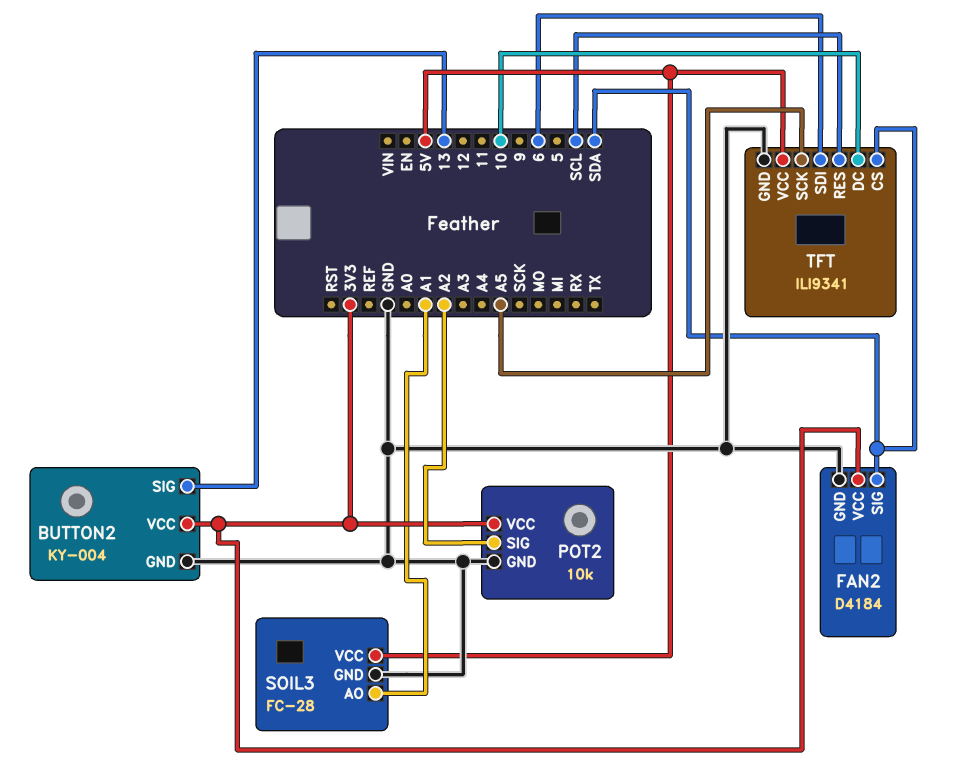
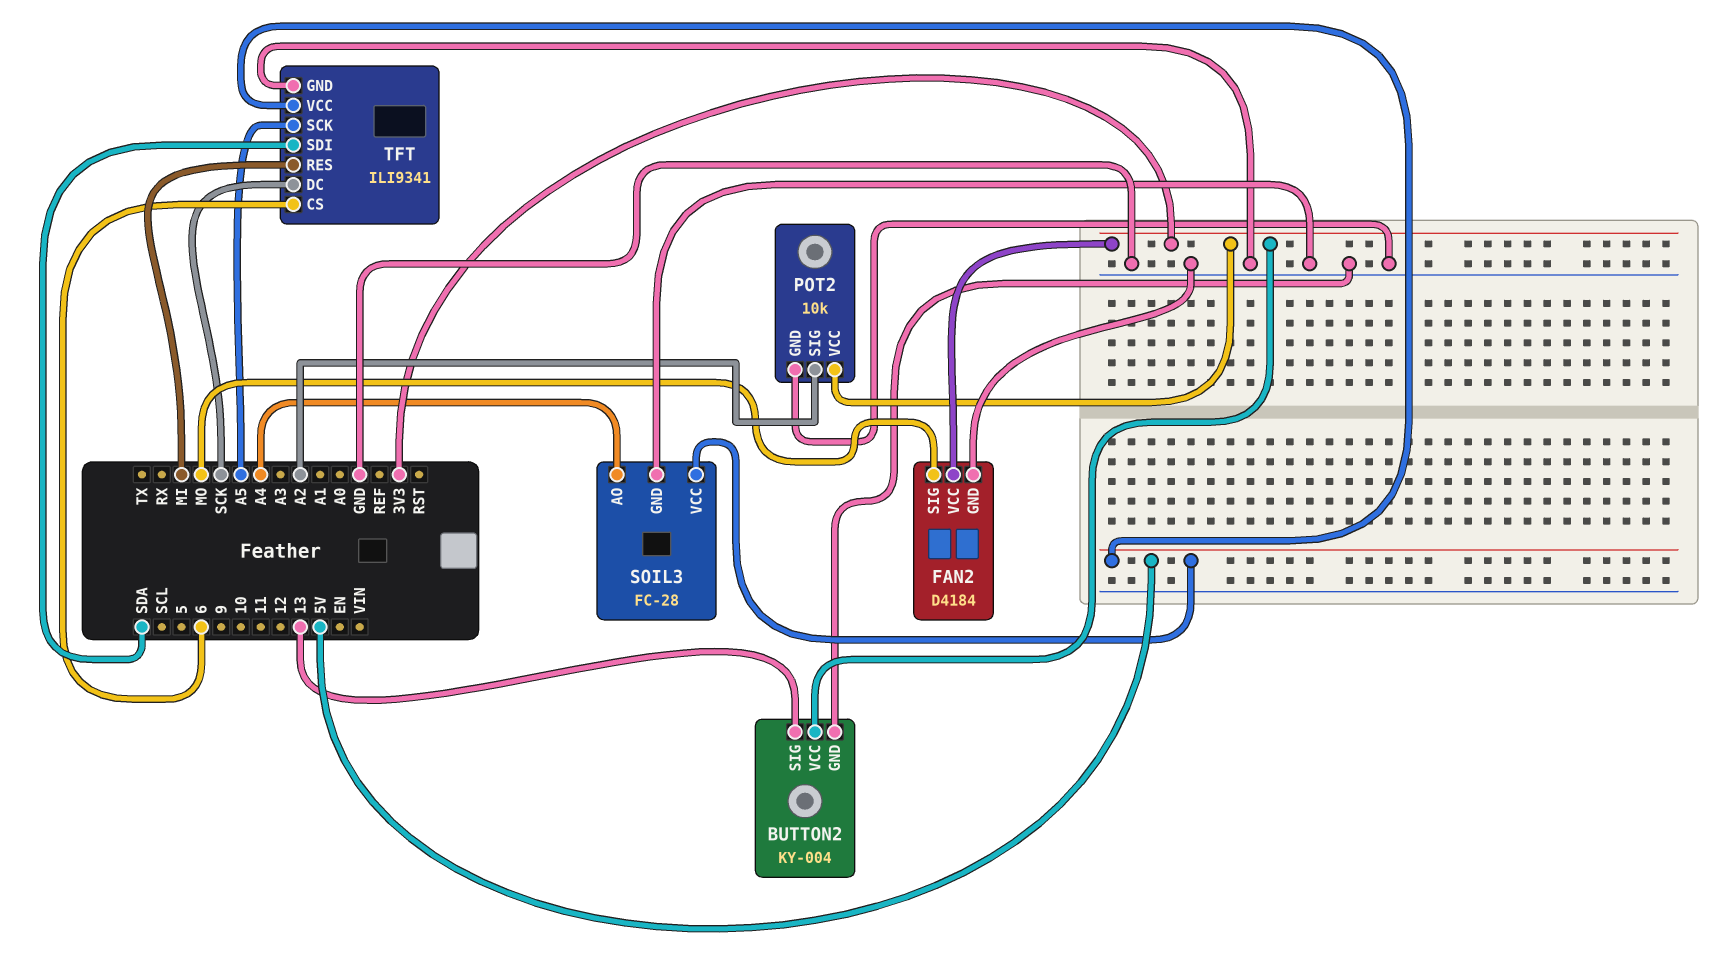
FAN2 pin SIG: SDA -> MO
SOIL3 pin AO: A1 -> A4
TFT pin CS: SDA -> 6
TFT pin DC: 10 -> SCK
TFT pin RES: SCL -> MI
TFT pin SDI: 6 -> SDA

